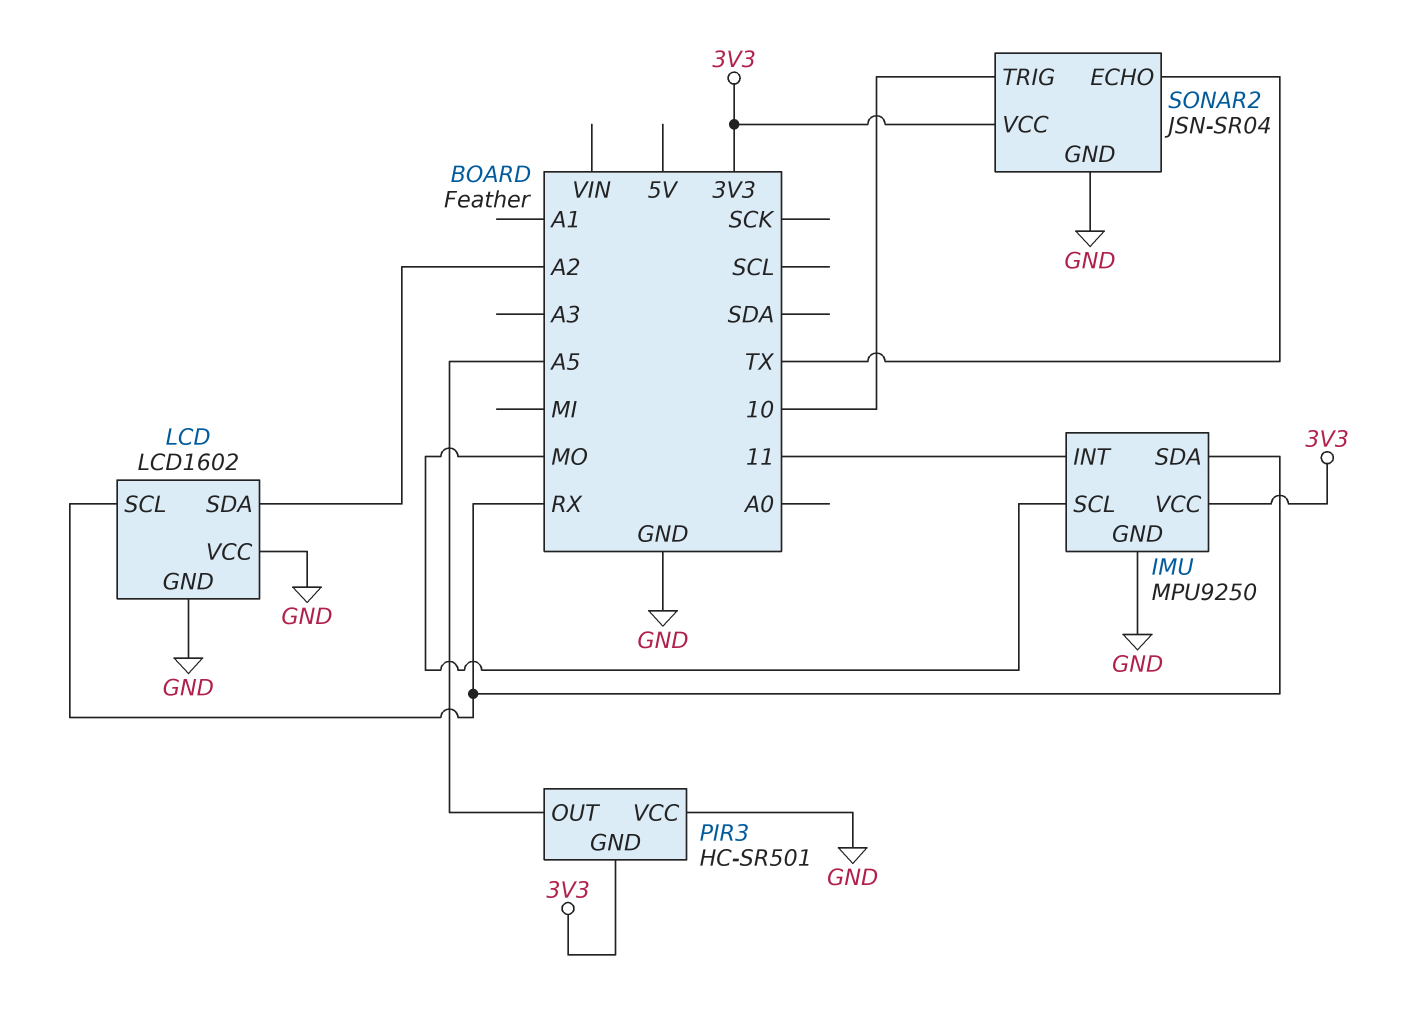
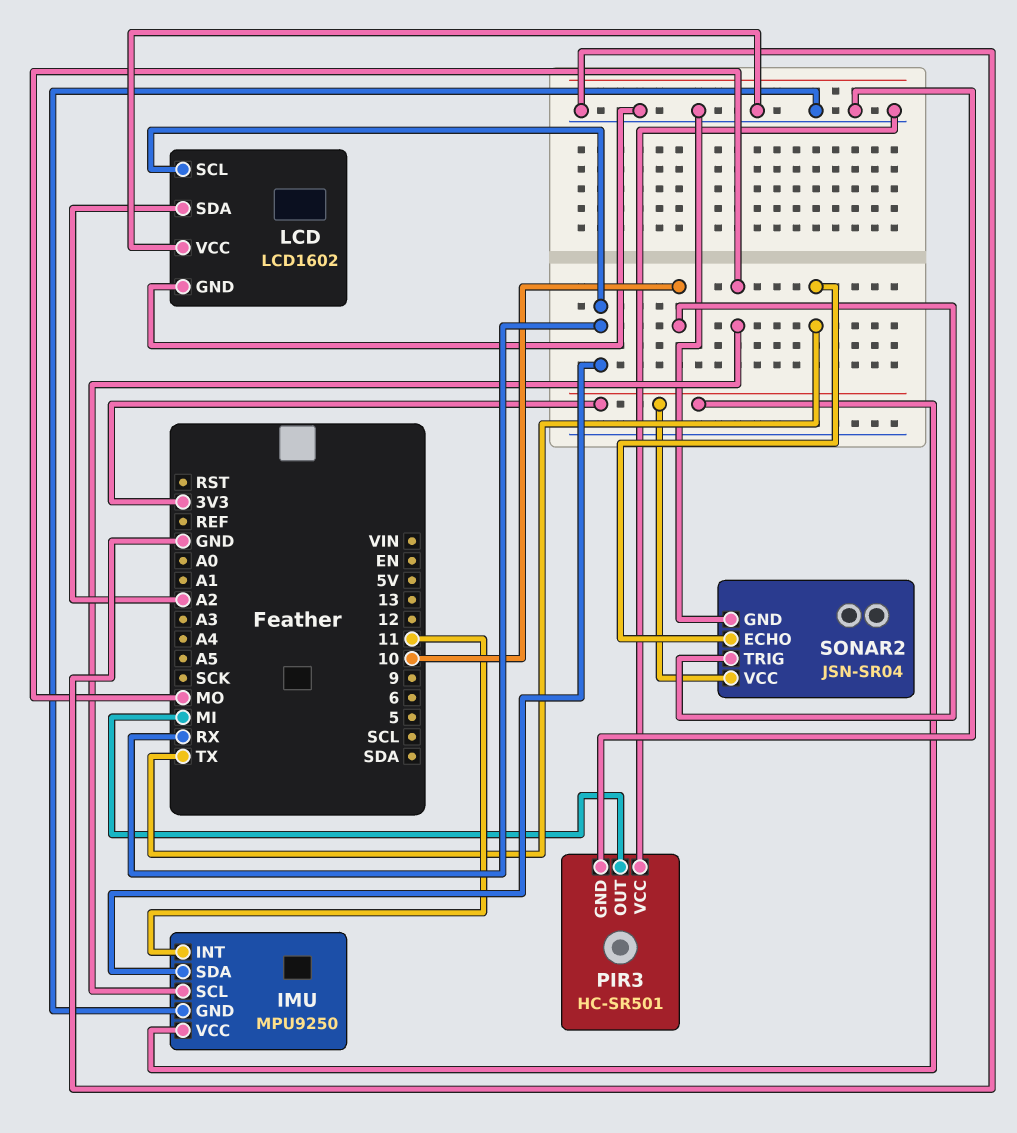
PIR3 pin GND: 3V3 -> GND
PIR3 pin OUT: A5 -> MI

